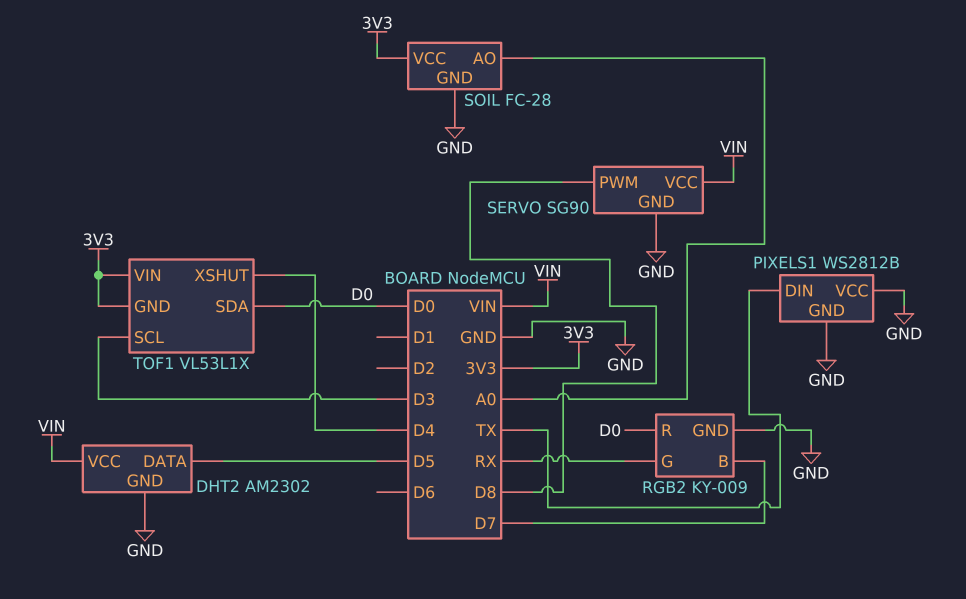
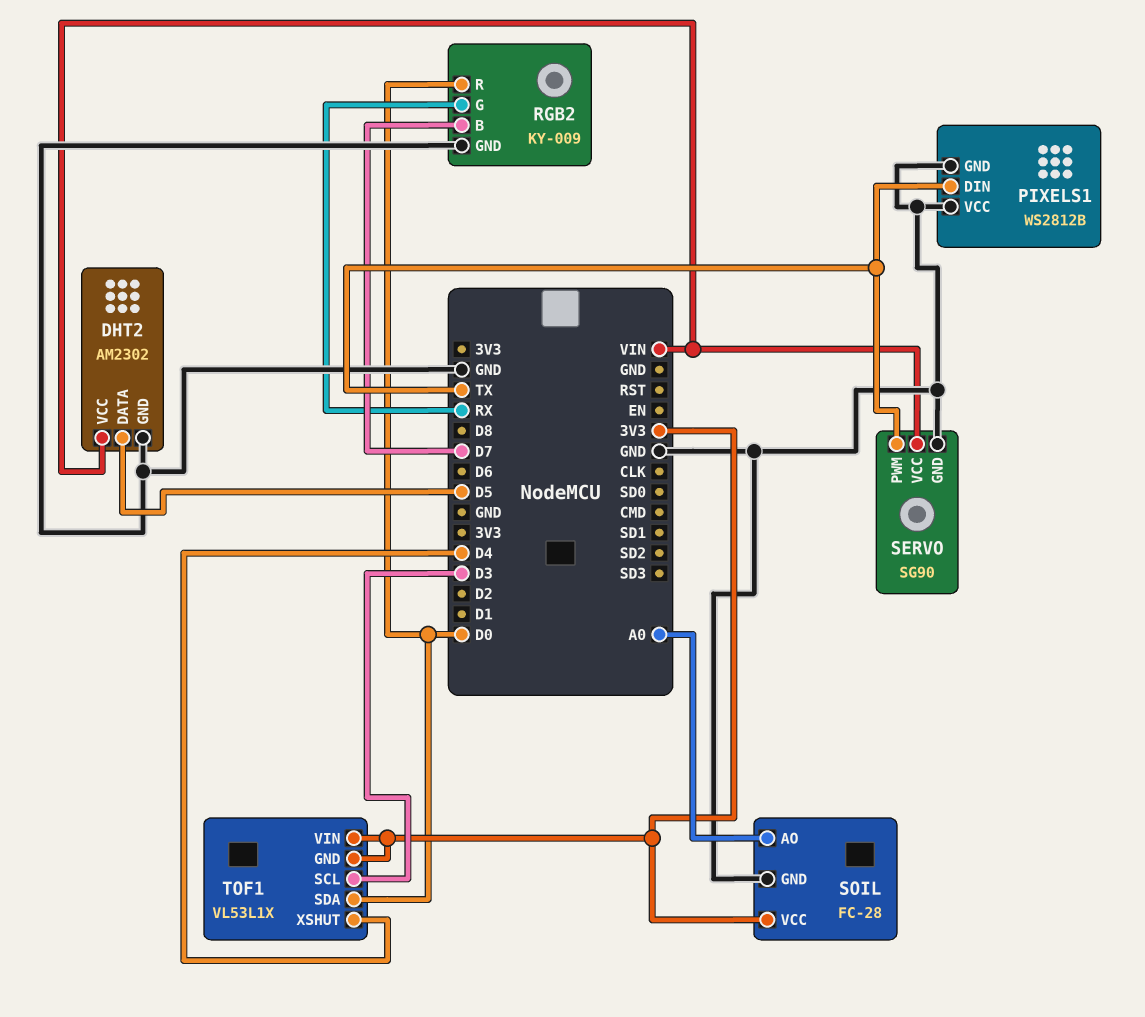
SERVO pin PWM: D8 -> TX

